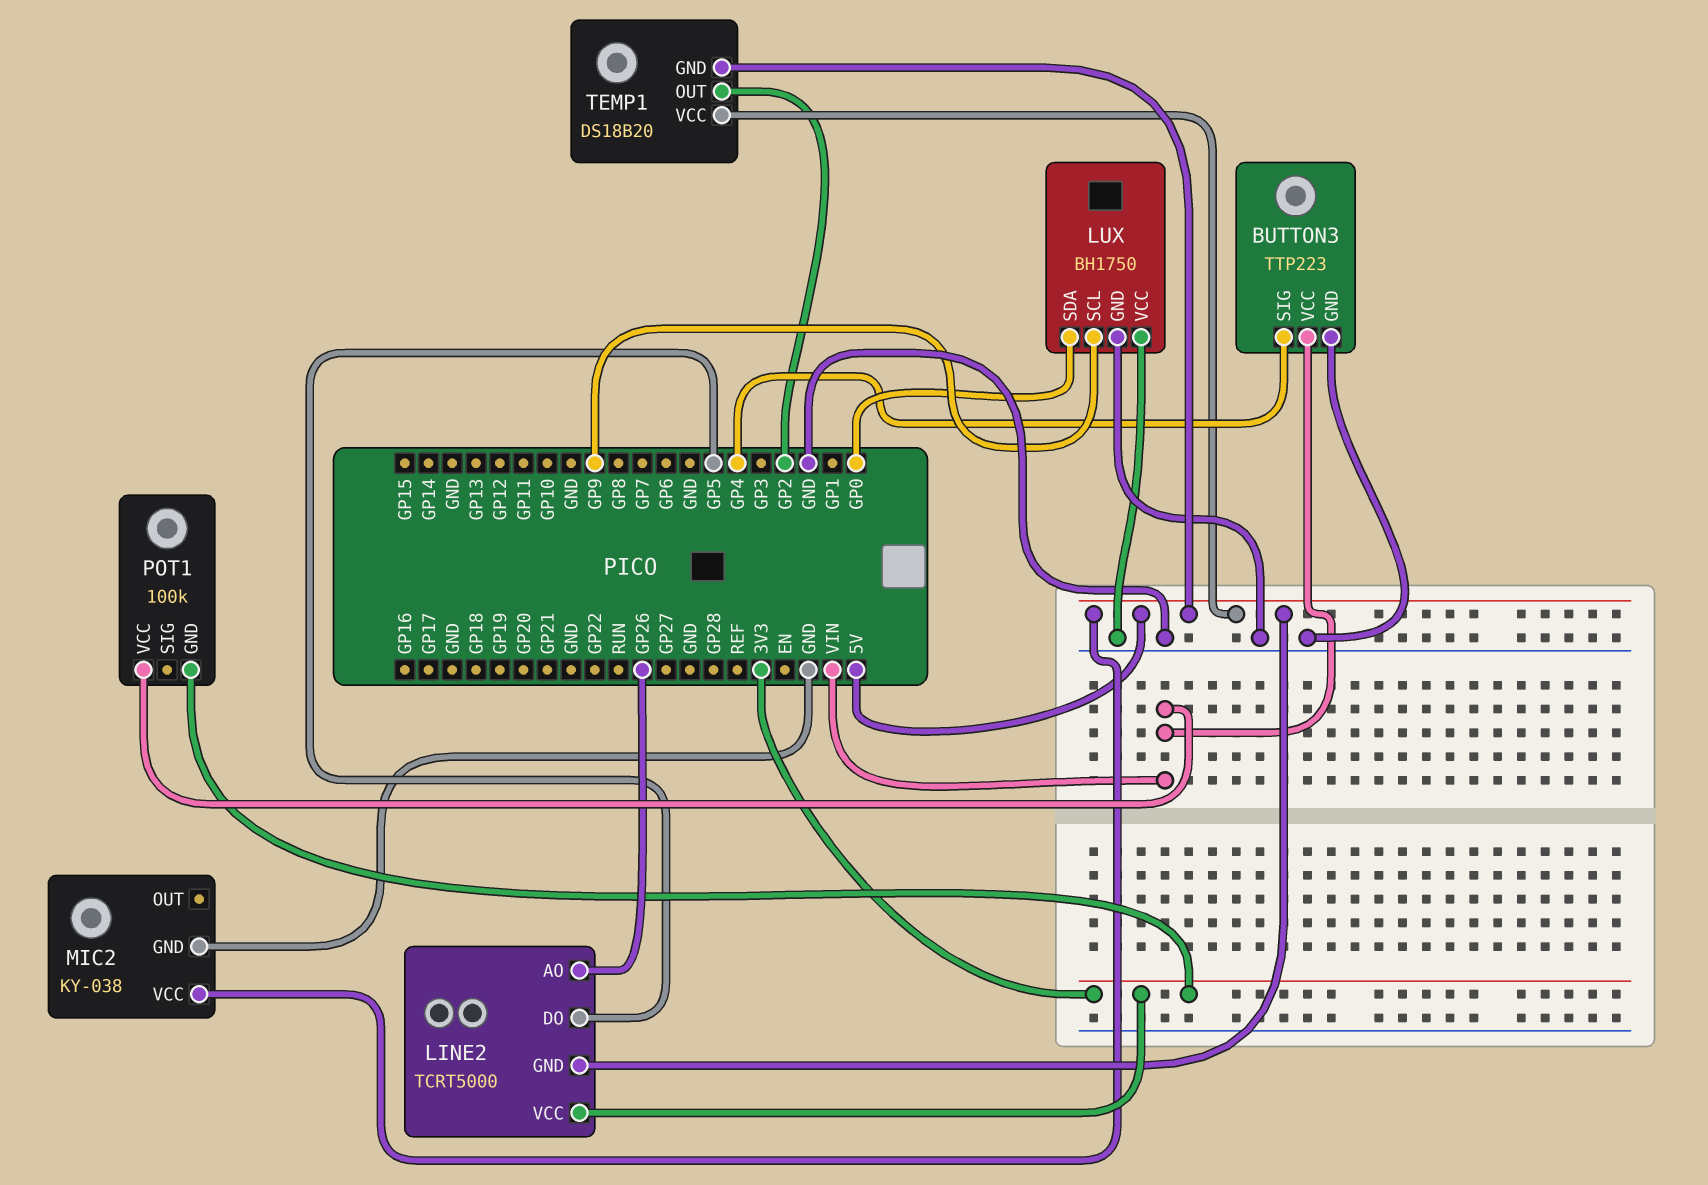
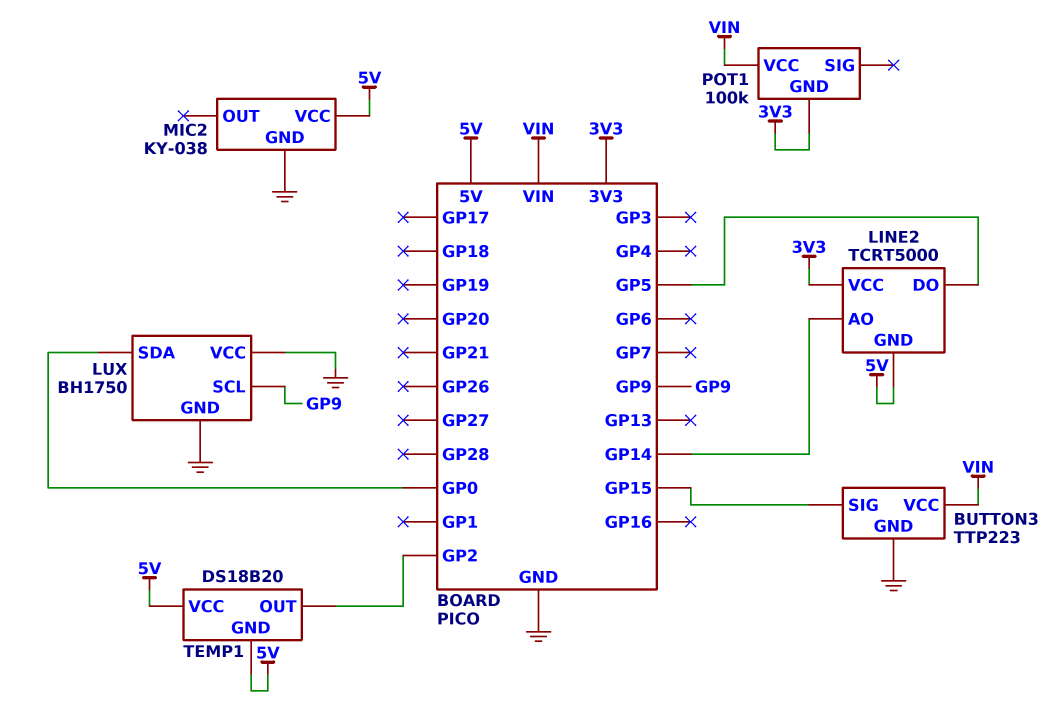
BUTTON3 pin SIG: GP4 -> GP15
LINE2 pin AO: GP26 -> GP14

